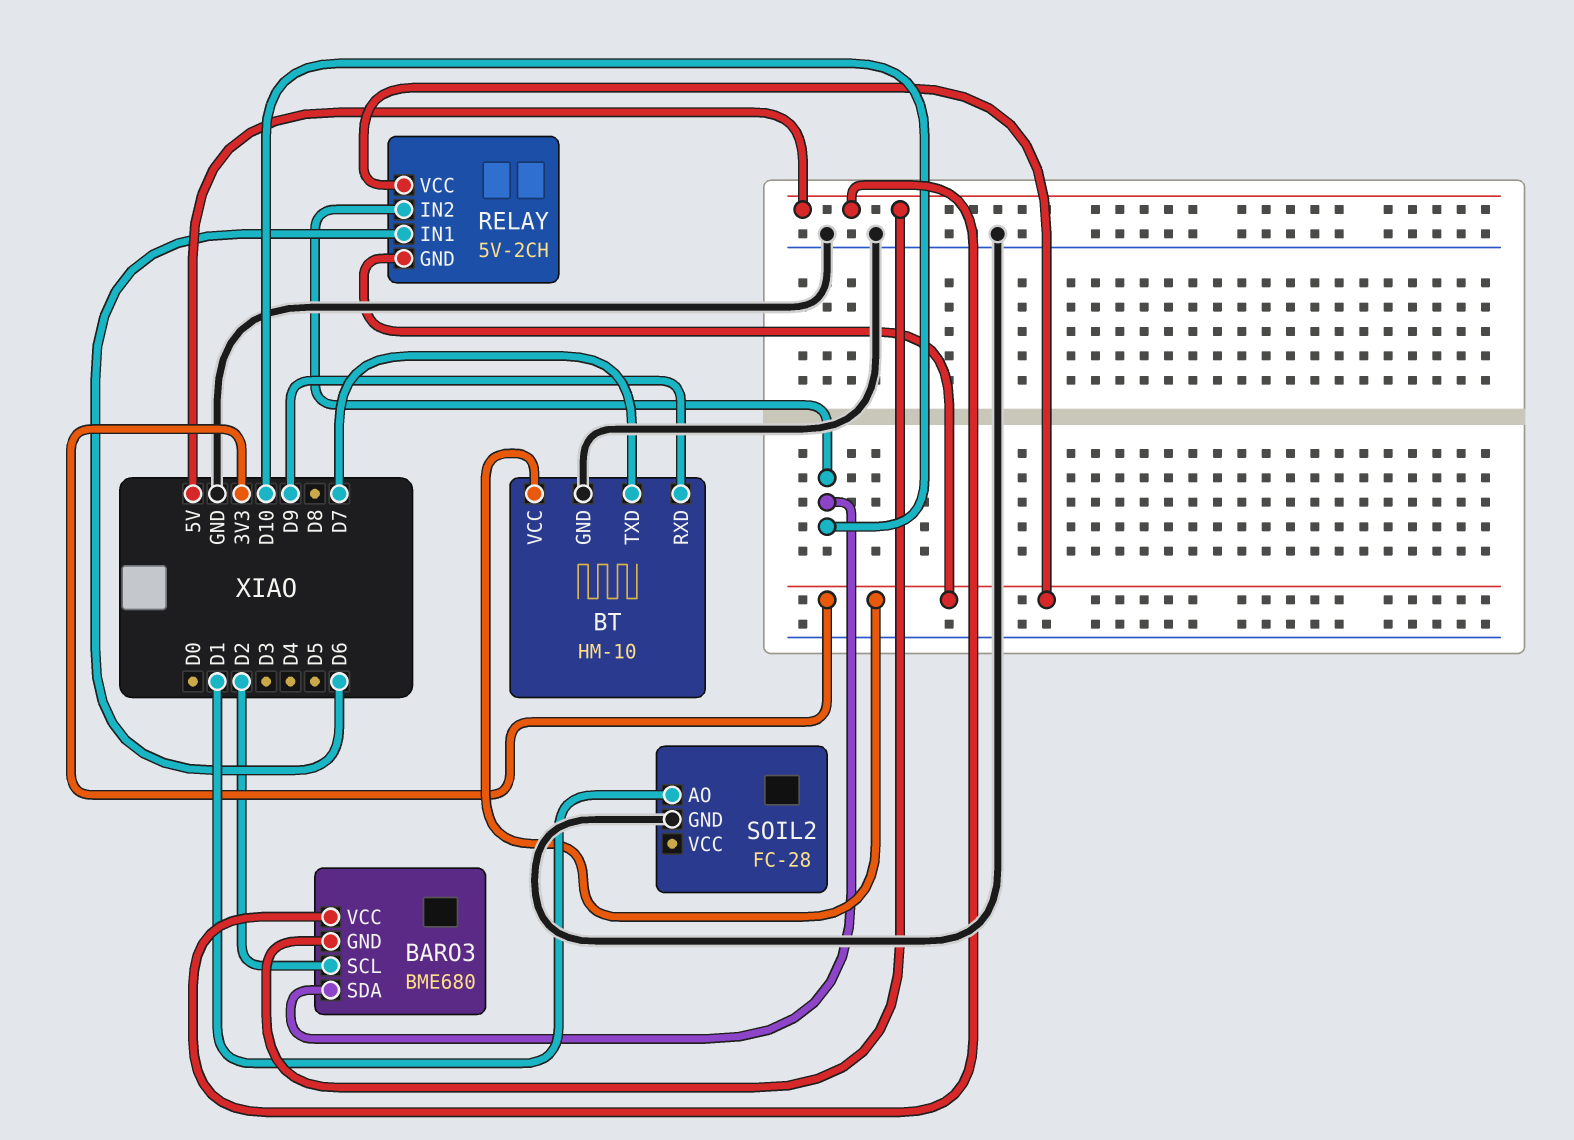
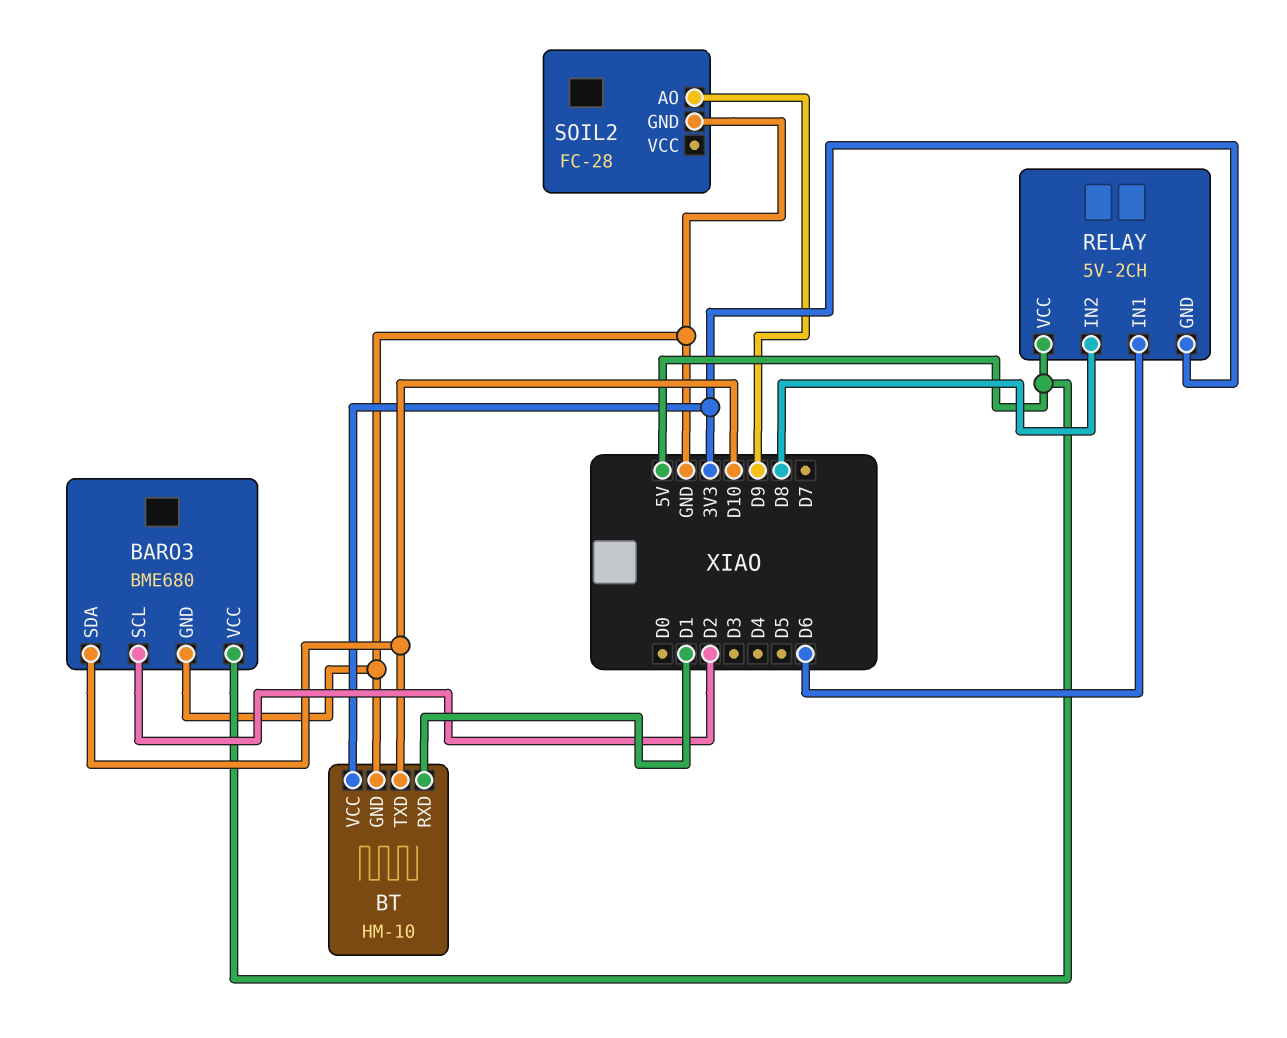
BARO3 pin GND: 5V -> GND
BT pin RXD: D9 -> D1
BT pin TXD: D7 -> D10
RELAY pin IN2: D10 -> D8
RELAY pin VCC: 3V3 -> 5V
SOIL2 pin AO: D1 -> D9

